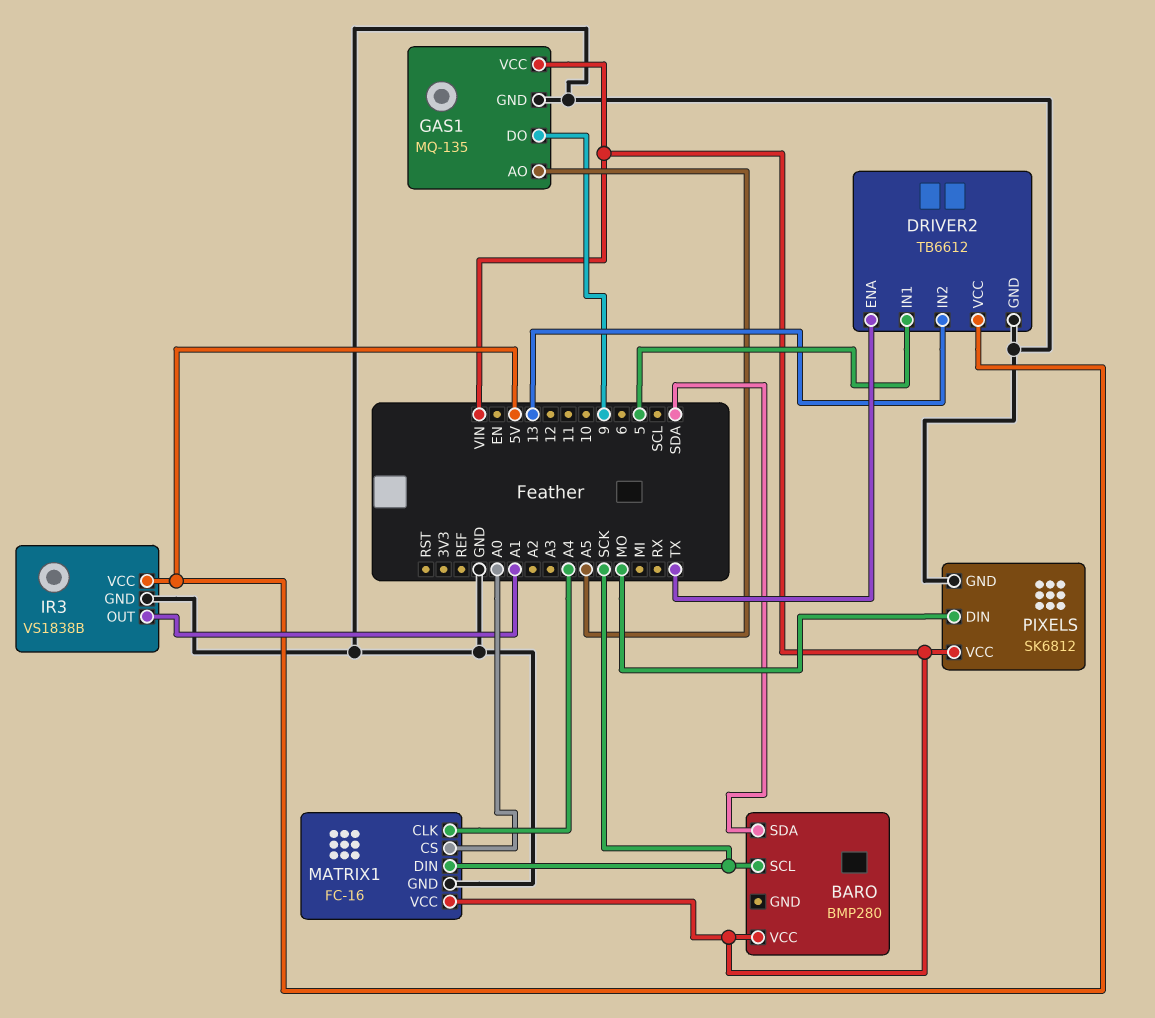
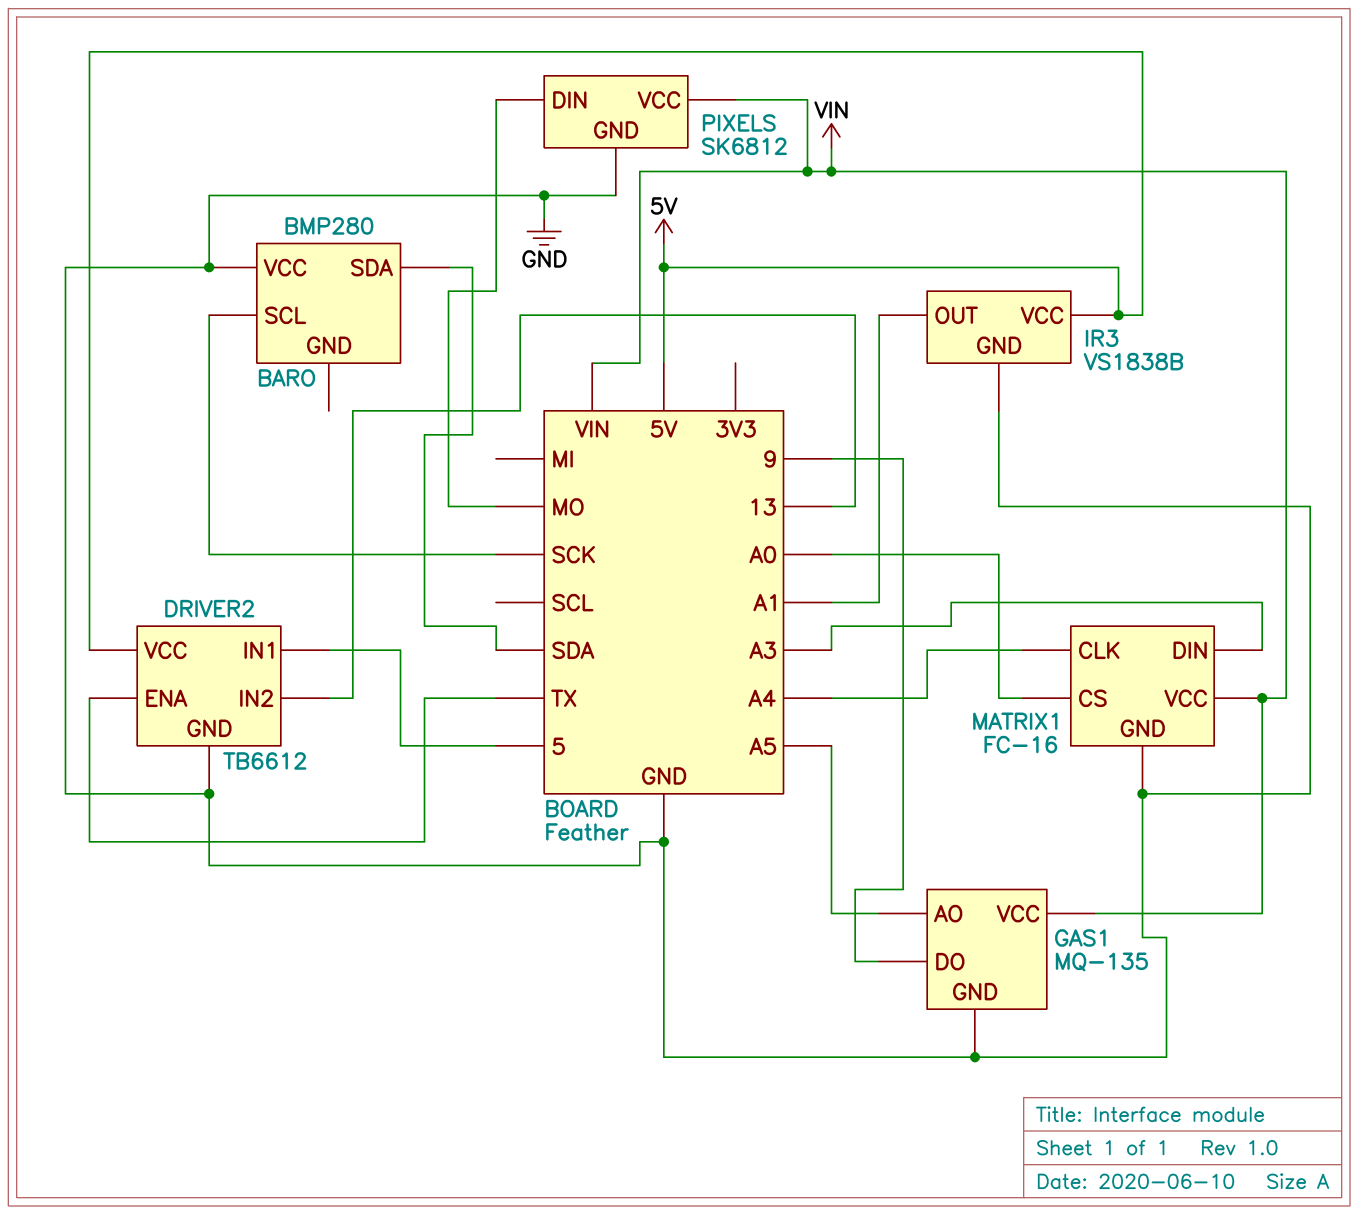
BARO pin VCC: VIN -> GND
MATRIX1 pin DIN: SCK -> A3

